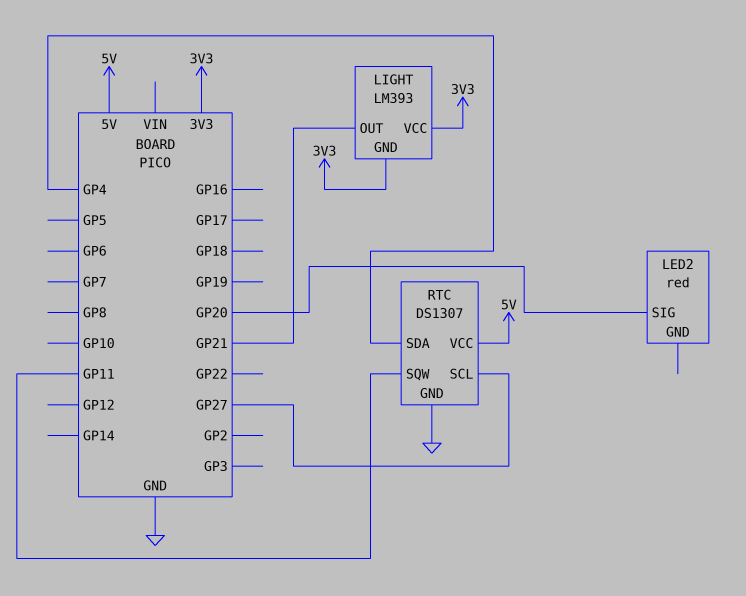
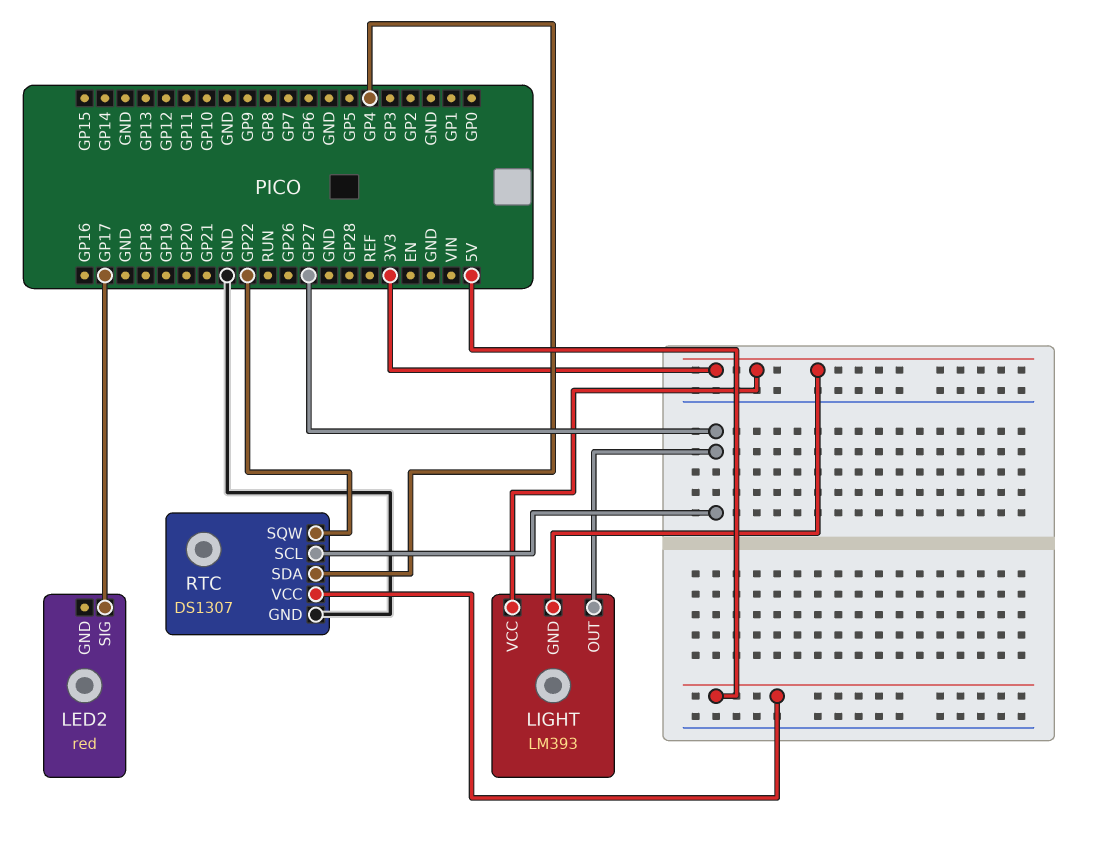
LED2 pin SIG: GP20 -> GP17
LIGHT pin OUT: GP21 -> GP27
RTC pin SQW: GP11 -> GP22

